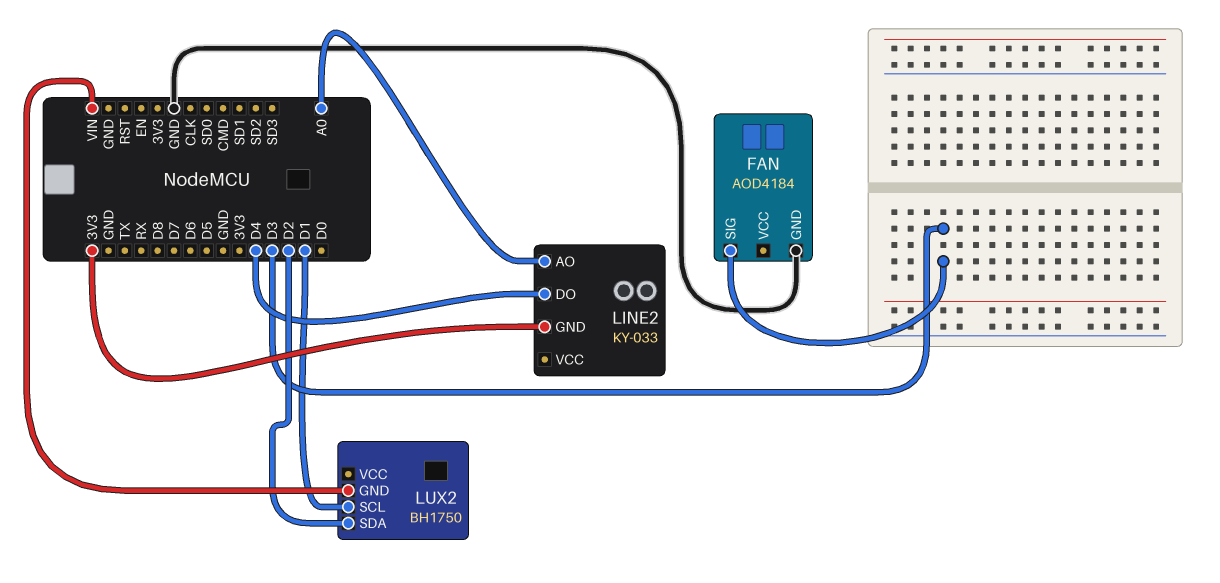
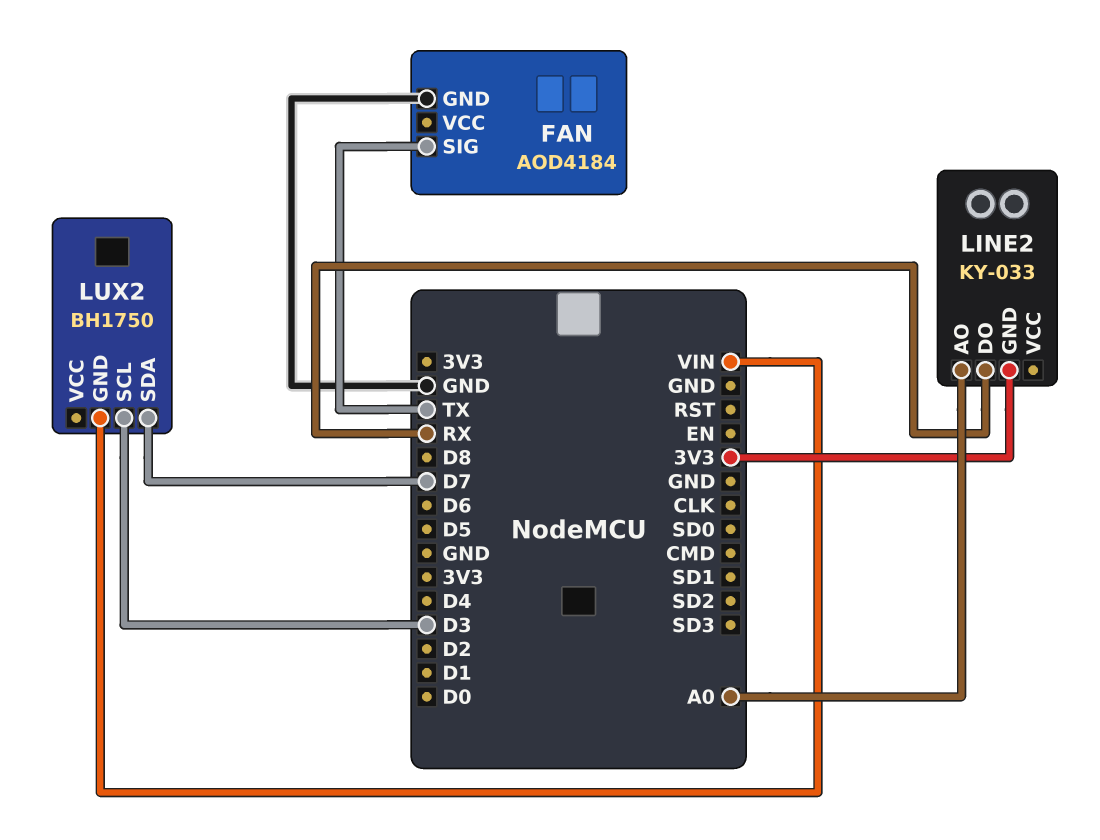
FAN pin SIG: D3 -> TX
LINE2 pin DO: D4 -> RX
LUX2 pin SCL: D1 -> D3
LUX2 pin SDA: D2 -> D7

